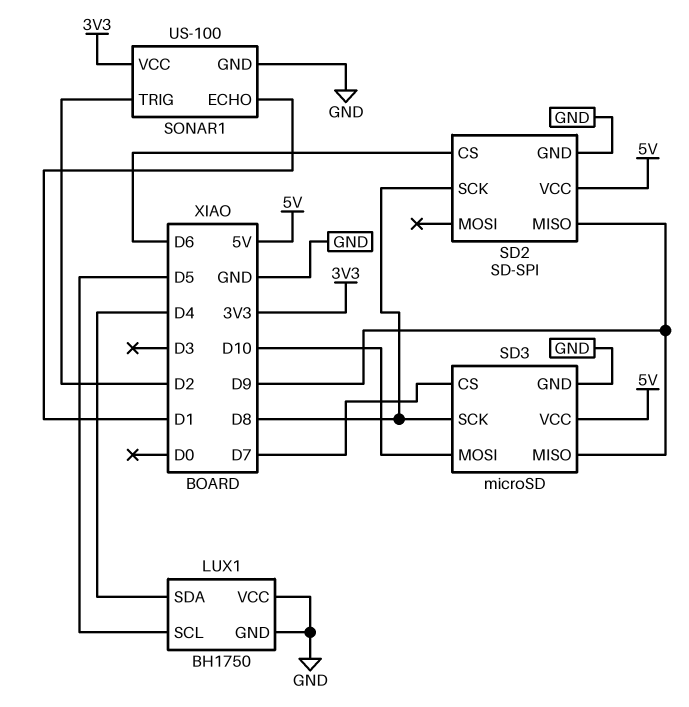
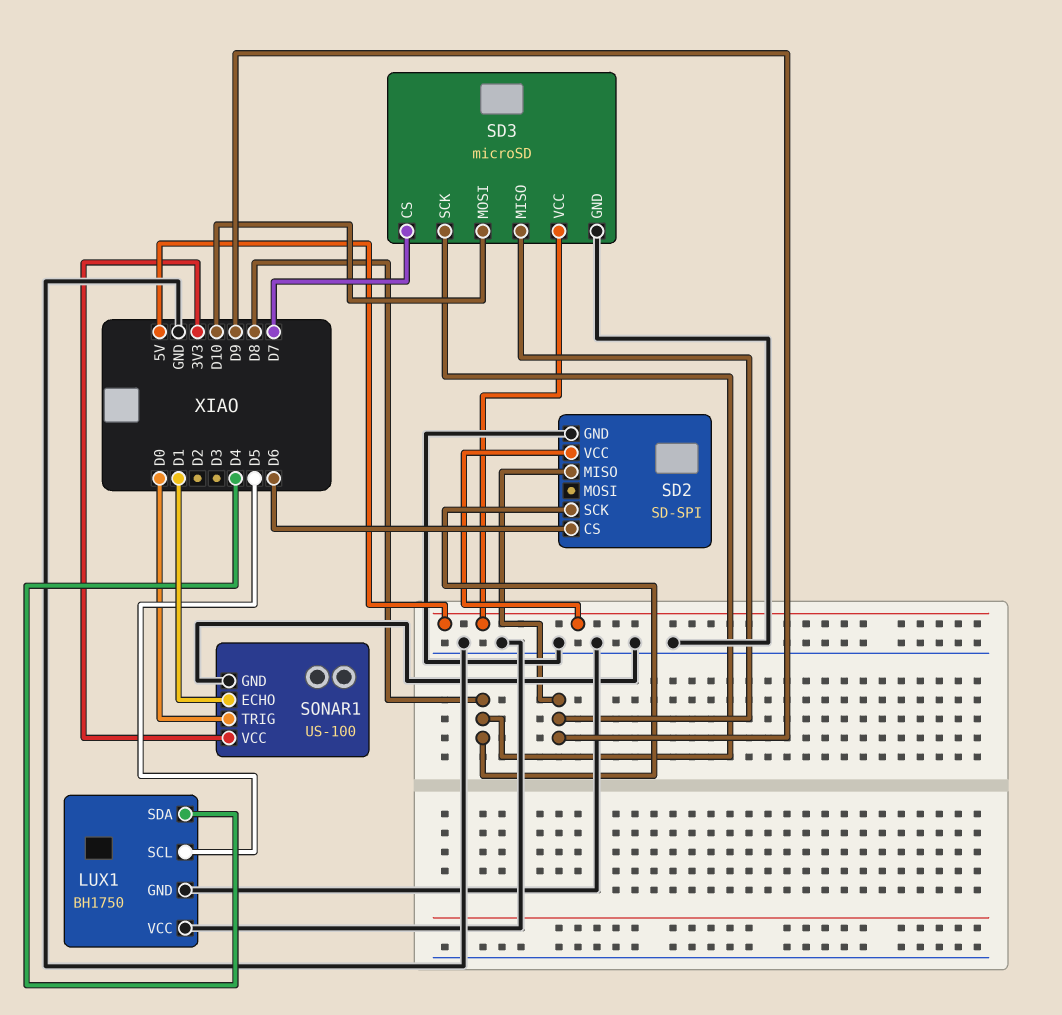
SONAR1 pin TRIG: D2 -> D0

